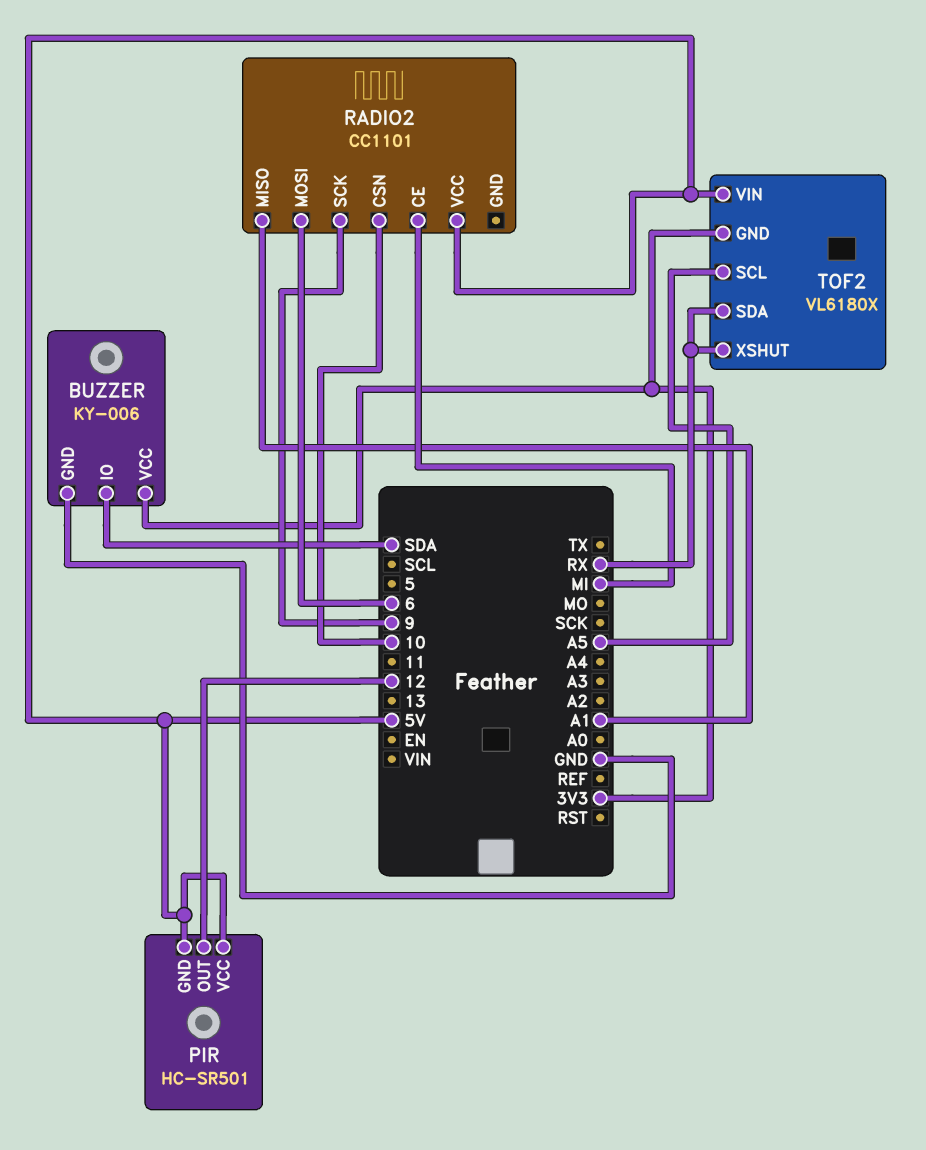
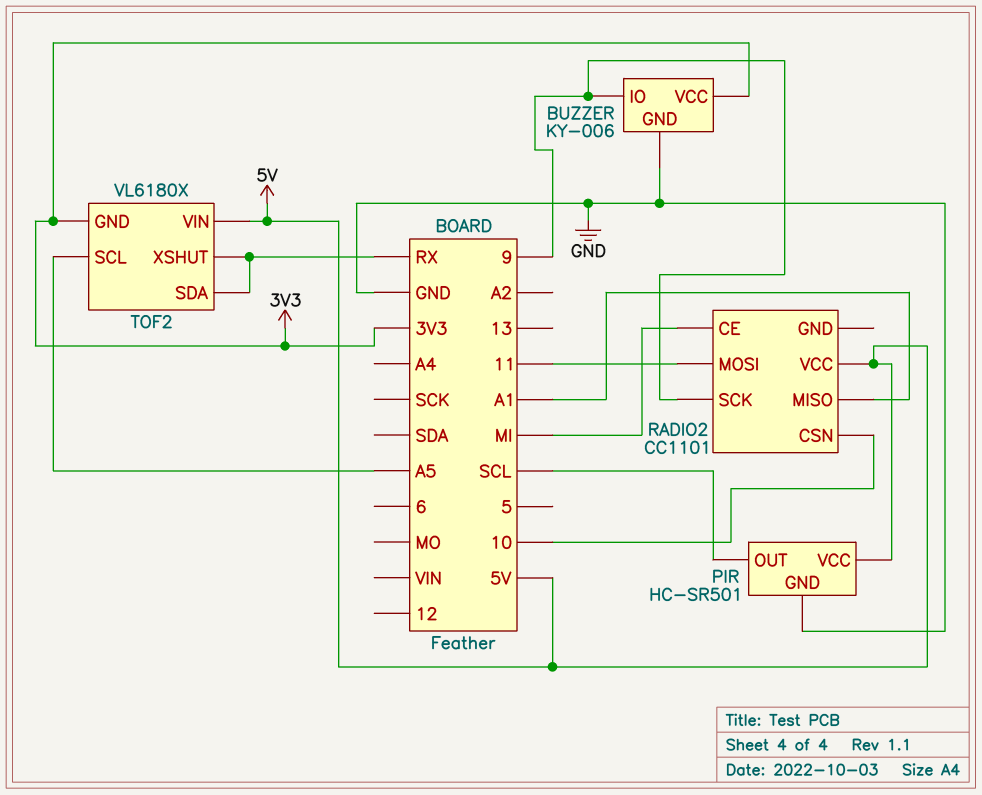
BUZZER pin IO: SDA -> 9
PIR pin GND: 5V -> GND
PIR pin OUT: 12 -> SCL
RADIO2 pin MOSI: 6 -> 11

